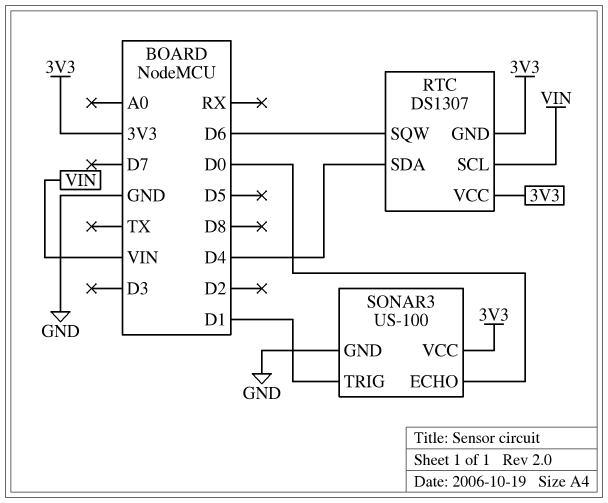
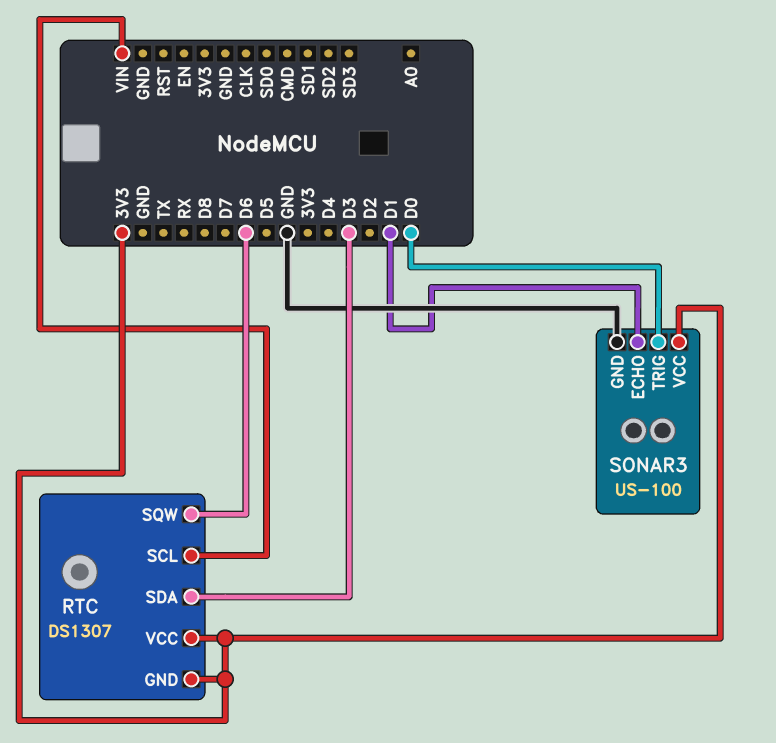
RTC pin SDA: D4 -> D3
SONAR3 pin ECHO: D0 -> D1
SONAR3 pin TRIG: D1 -> D0

